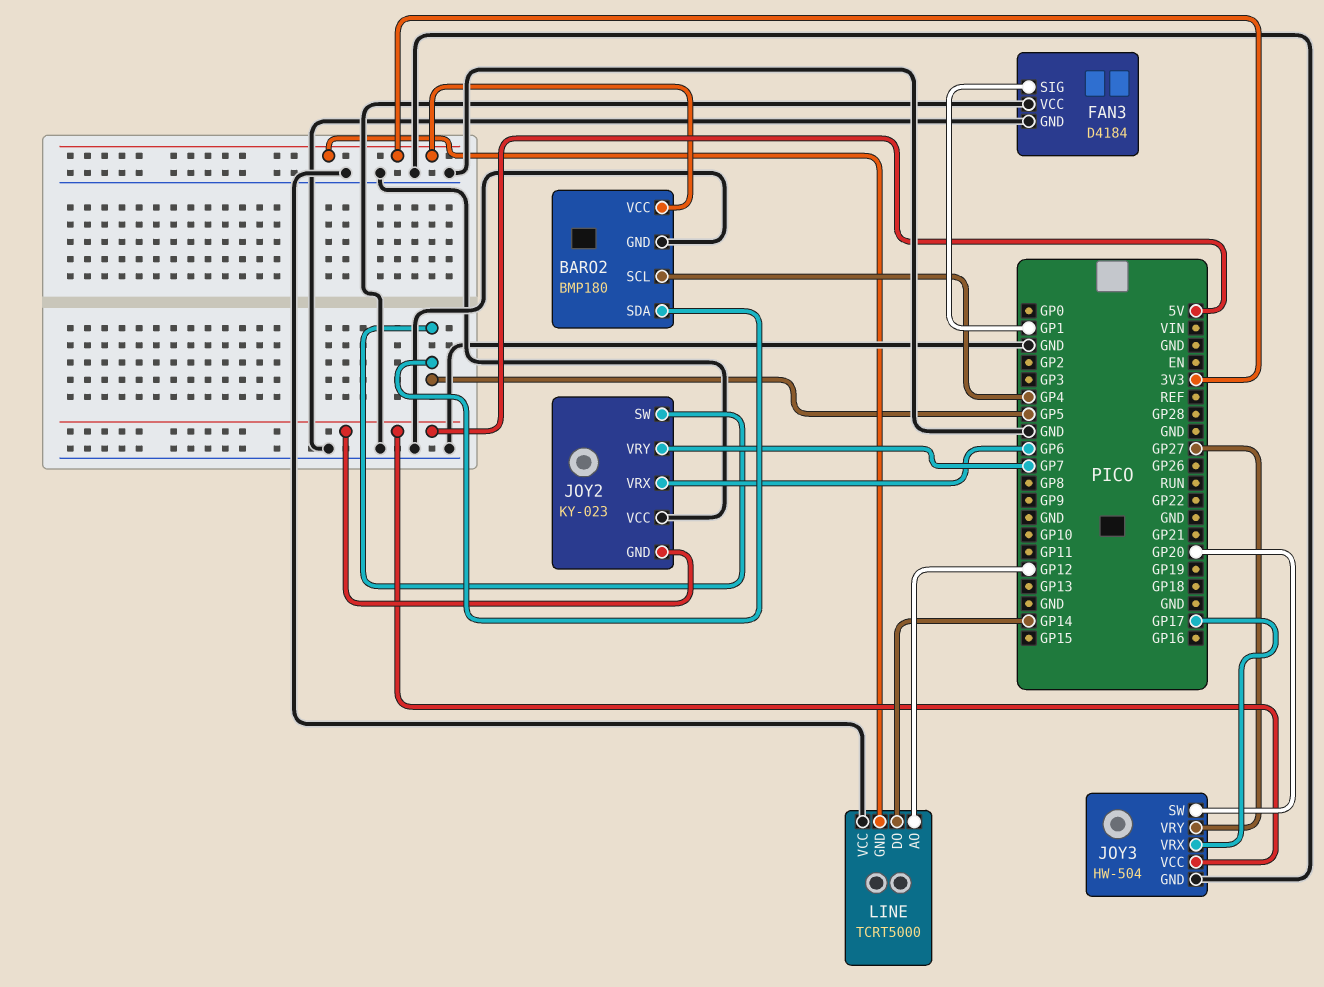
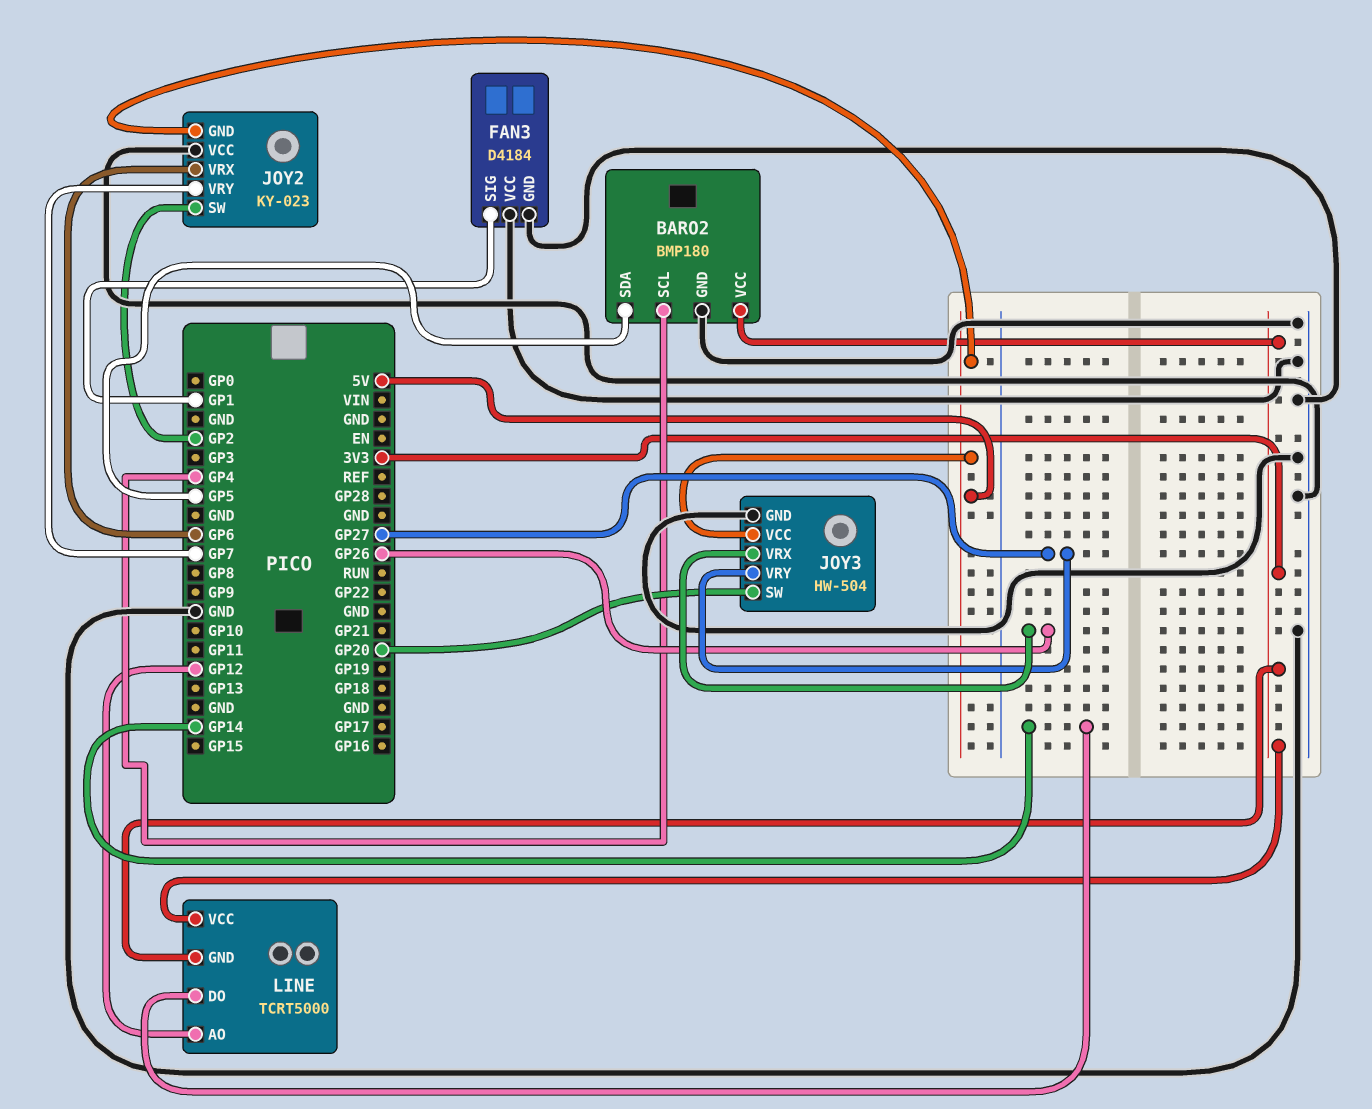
JOY2 pin SW: GP5 -> GP2
JOY3 pin VRX: GP17 -> GP26
LINE pin VCC: GND -> 3V3

